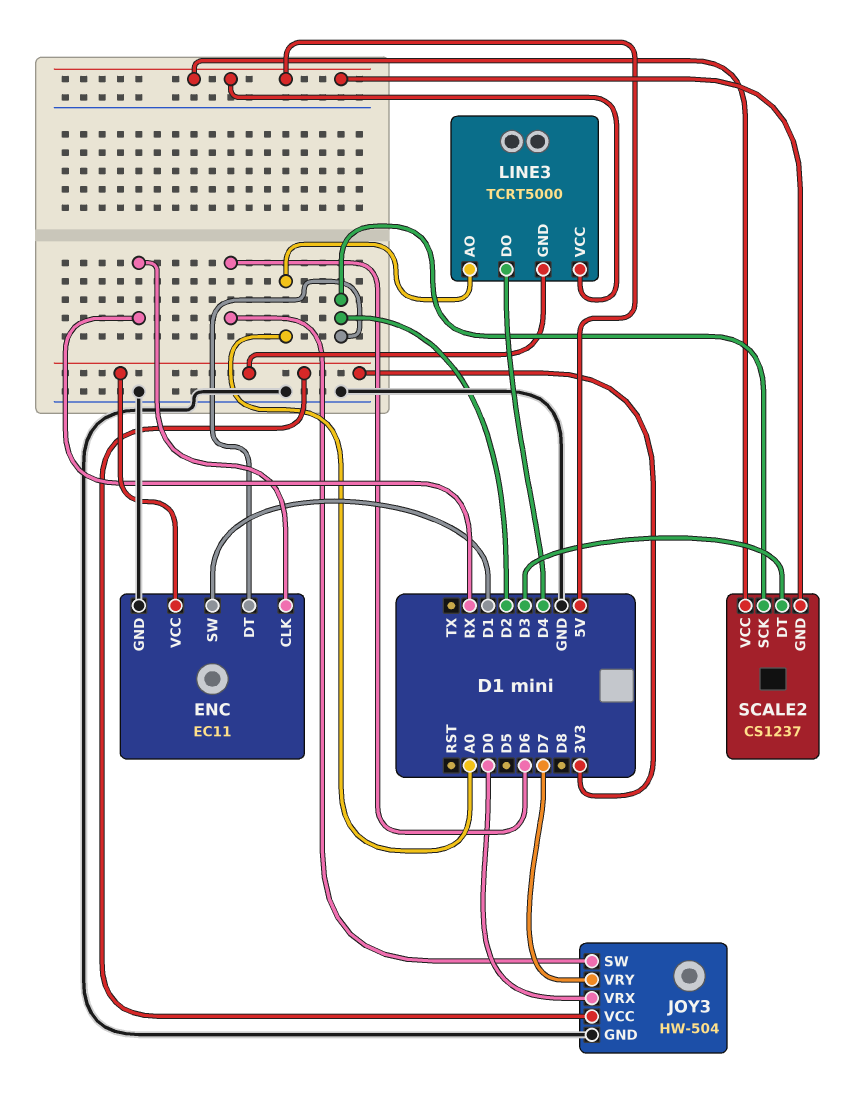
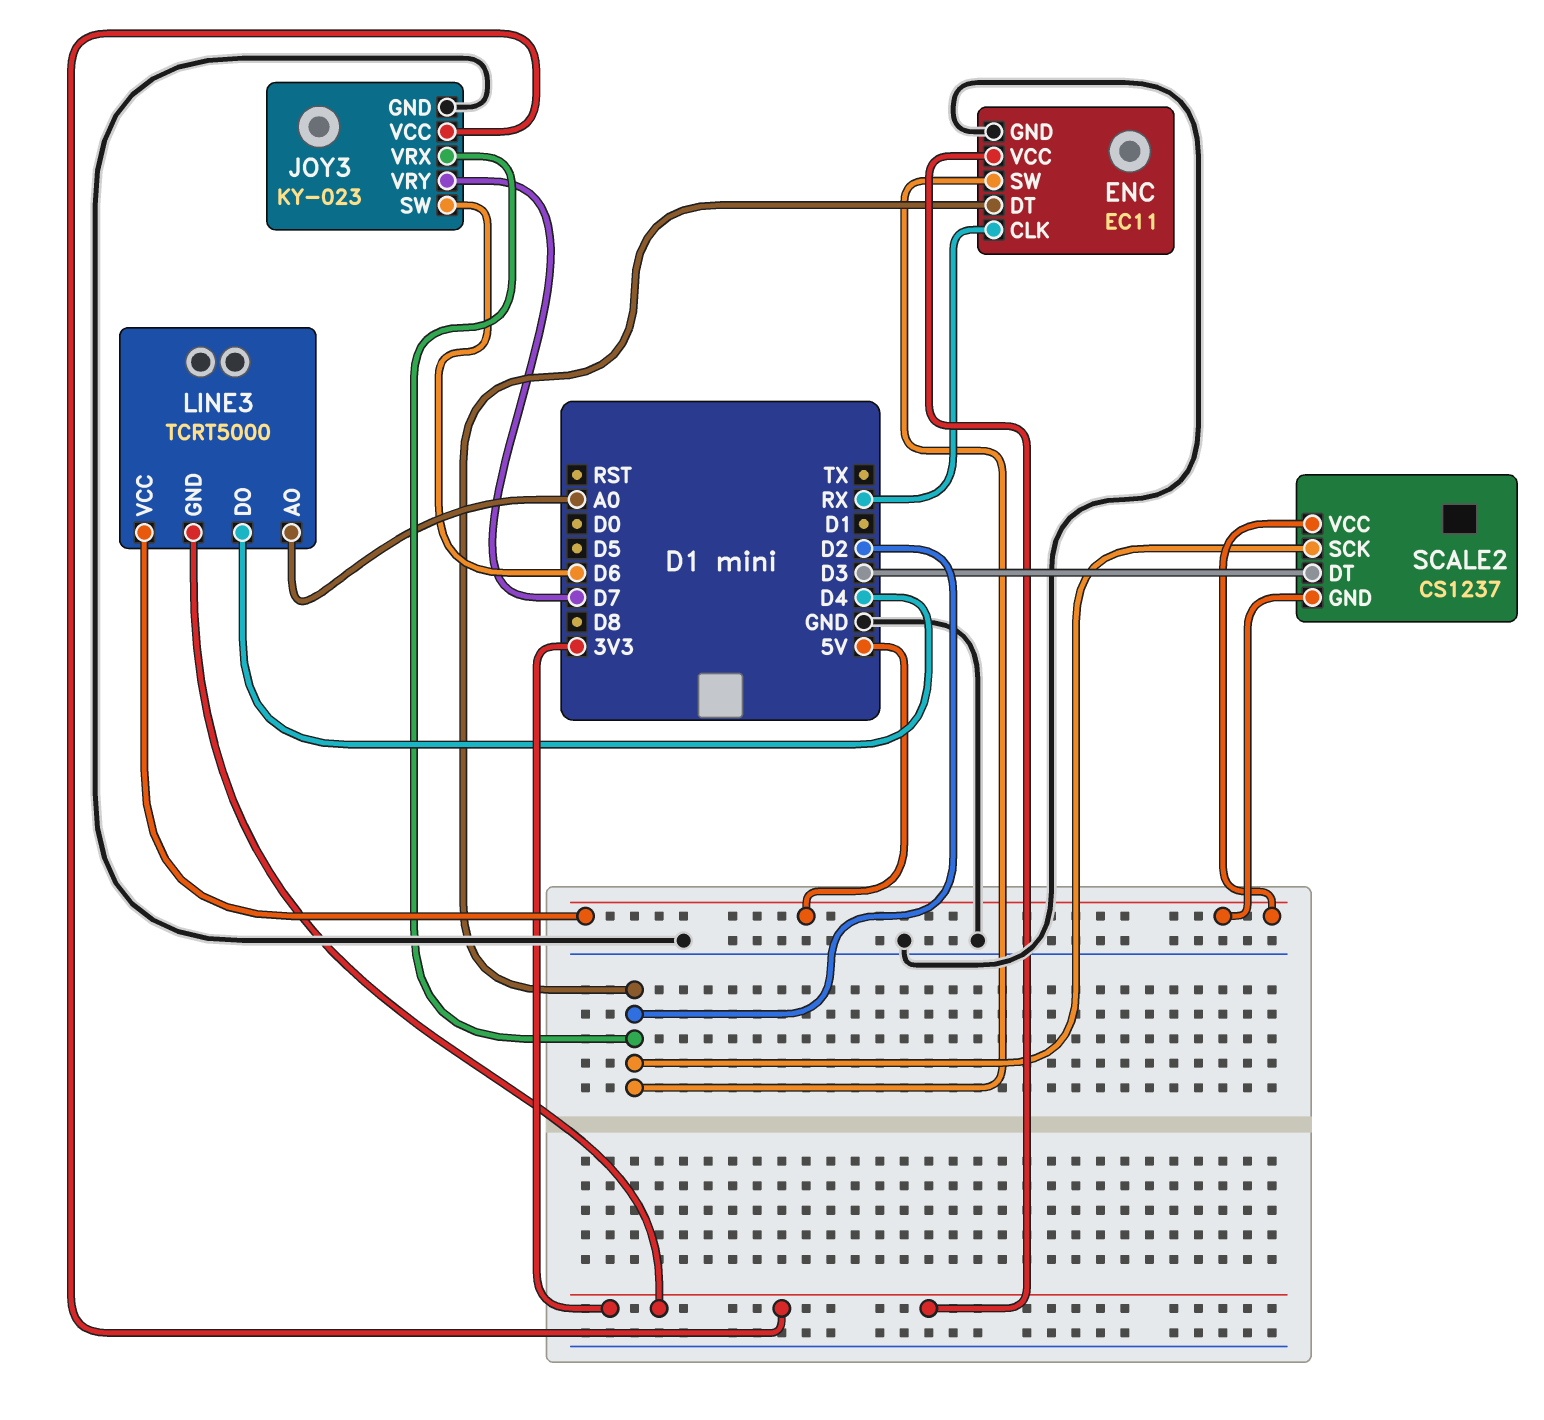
ENC pin SW: D1 -> D2
JOY3: HW-504 -> KY-023
JOY3 pin VRX: D0 -> D2

